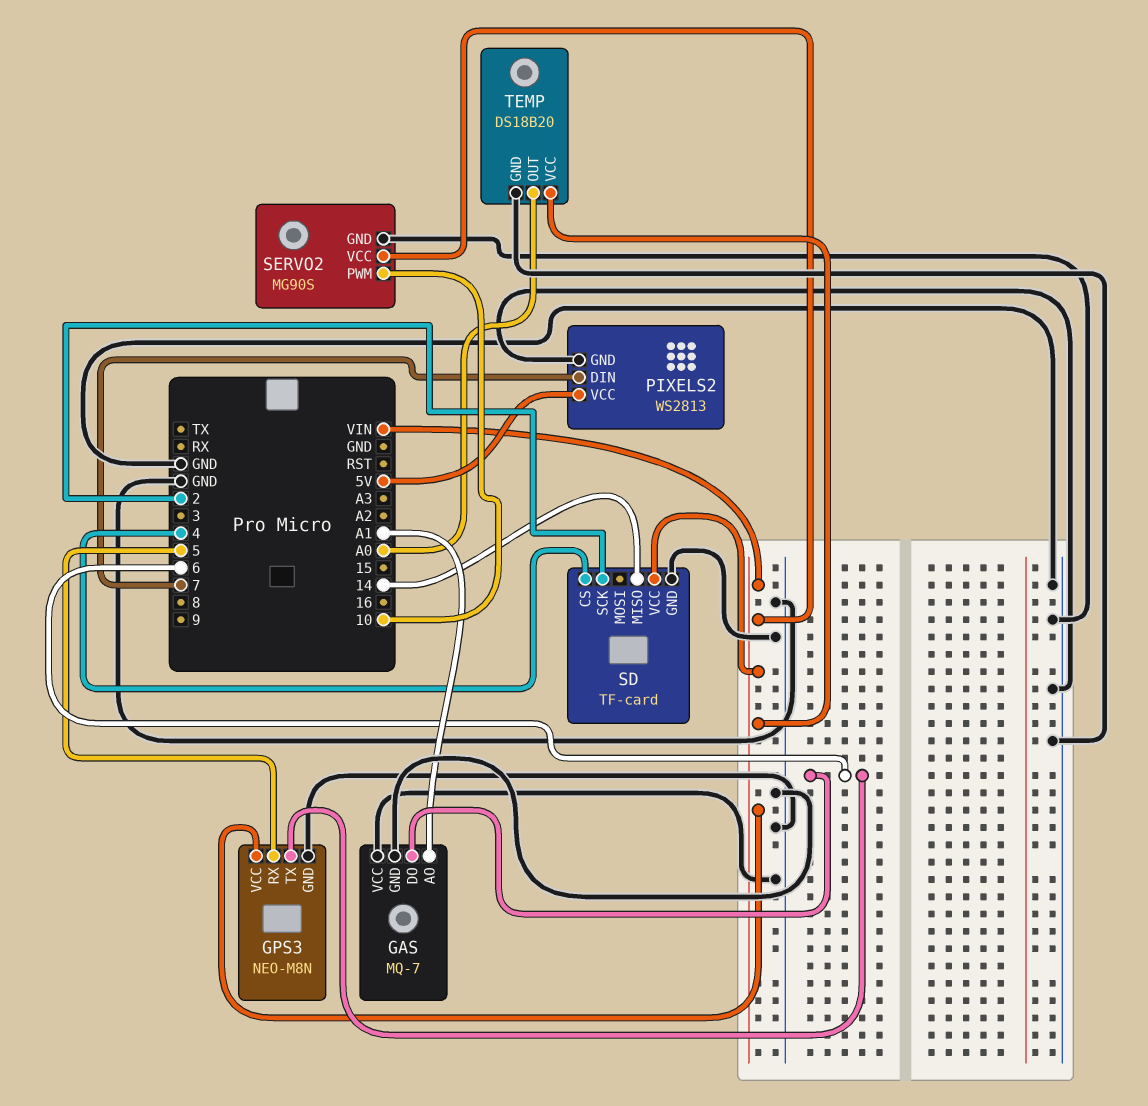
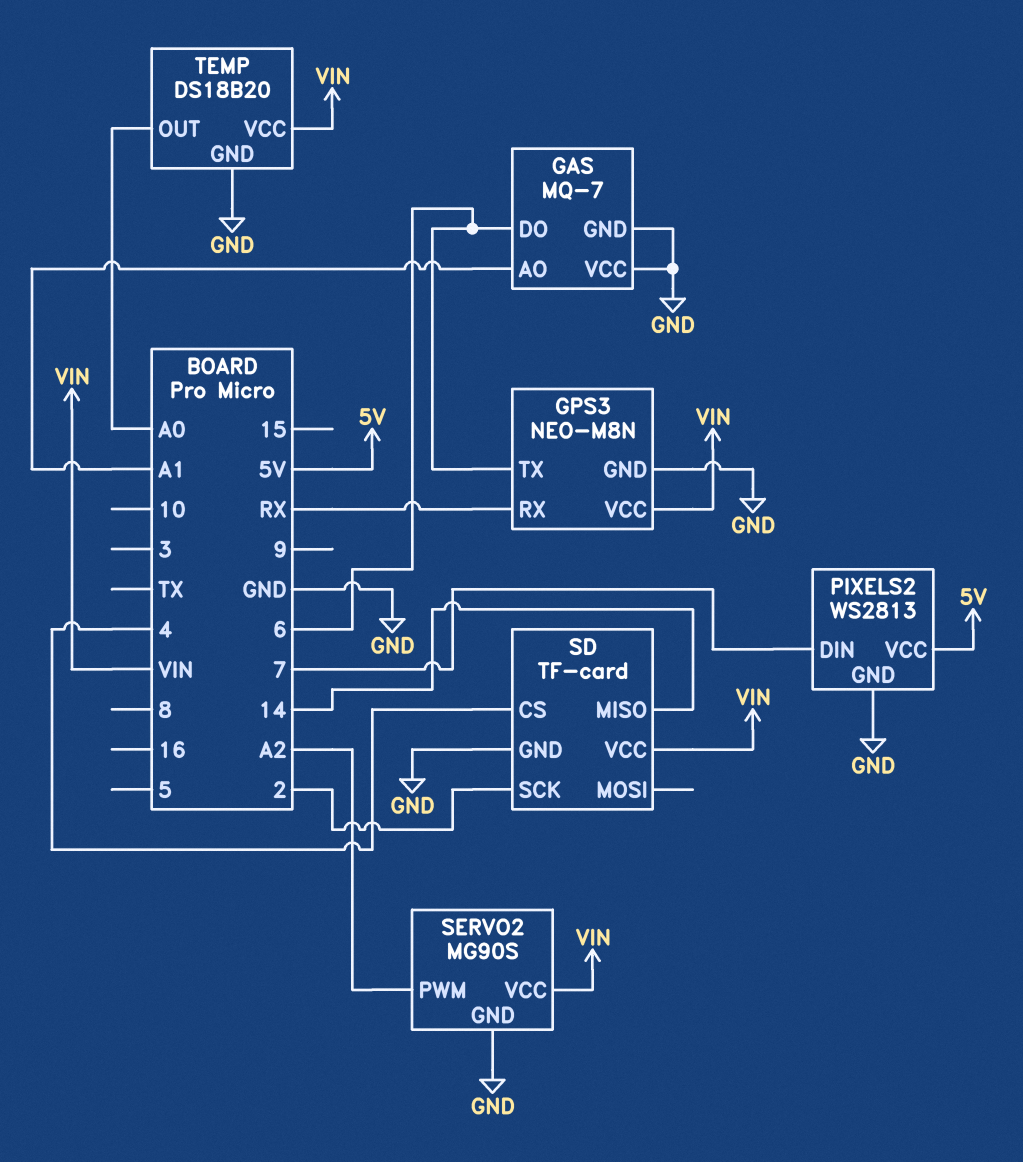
GPS3 pin RX: 5 -> RX
SERVO2 pin PWM: 10 -> A2

